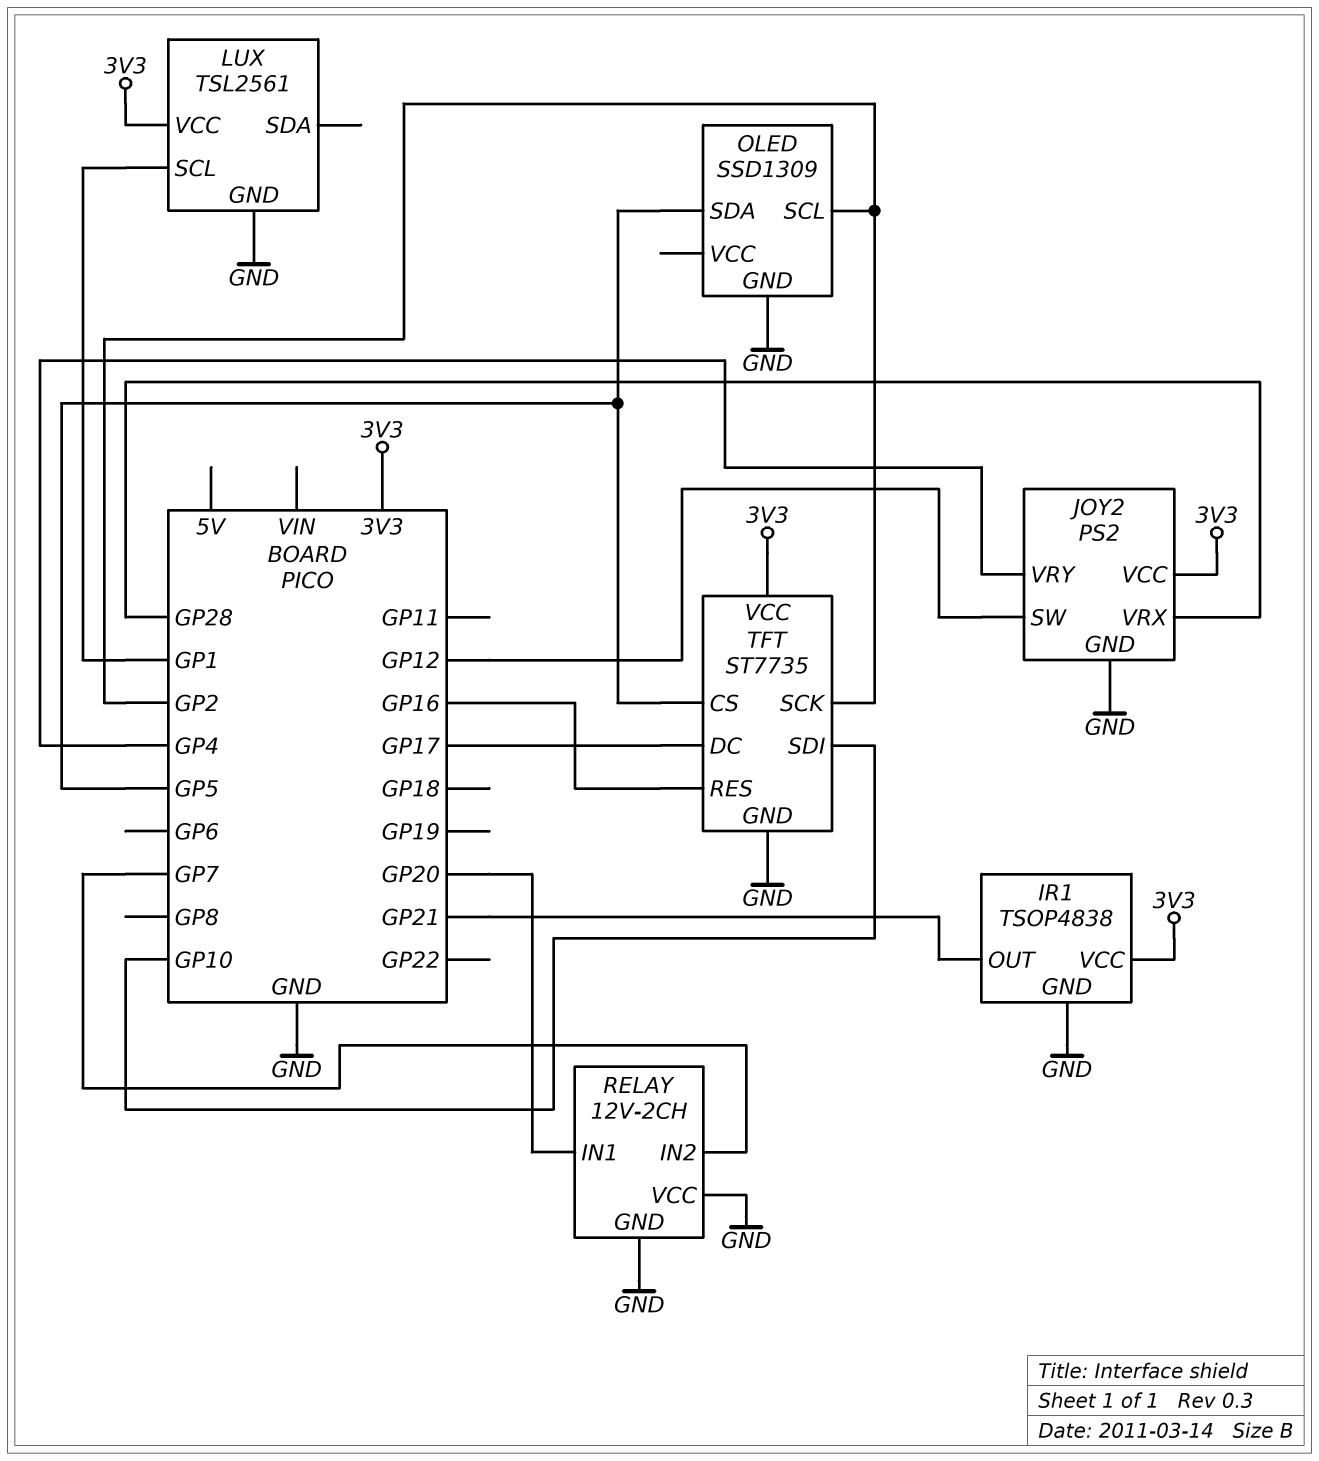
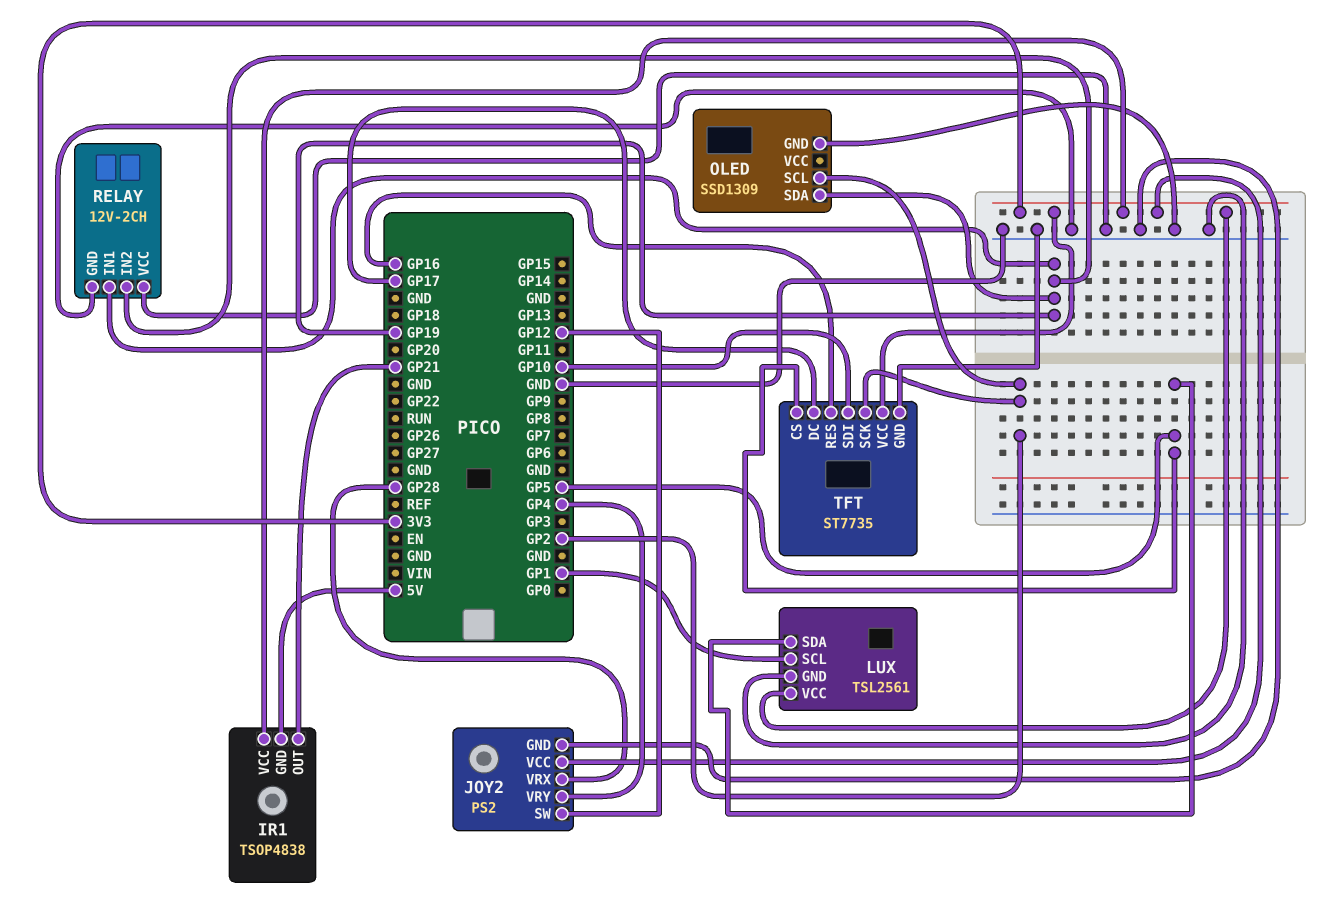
IR1 pin GND: GND -> 5V
LUX pin SDA: none -> GP5
OLED pin SDA: GP5 -> GP19
RELAY pin IN1: GP20 -> GP19
RELAY pin IN2: GP7 -> GP19

